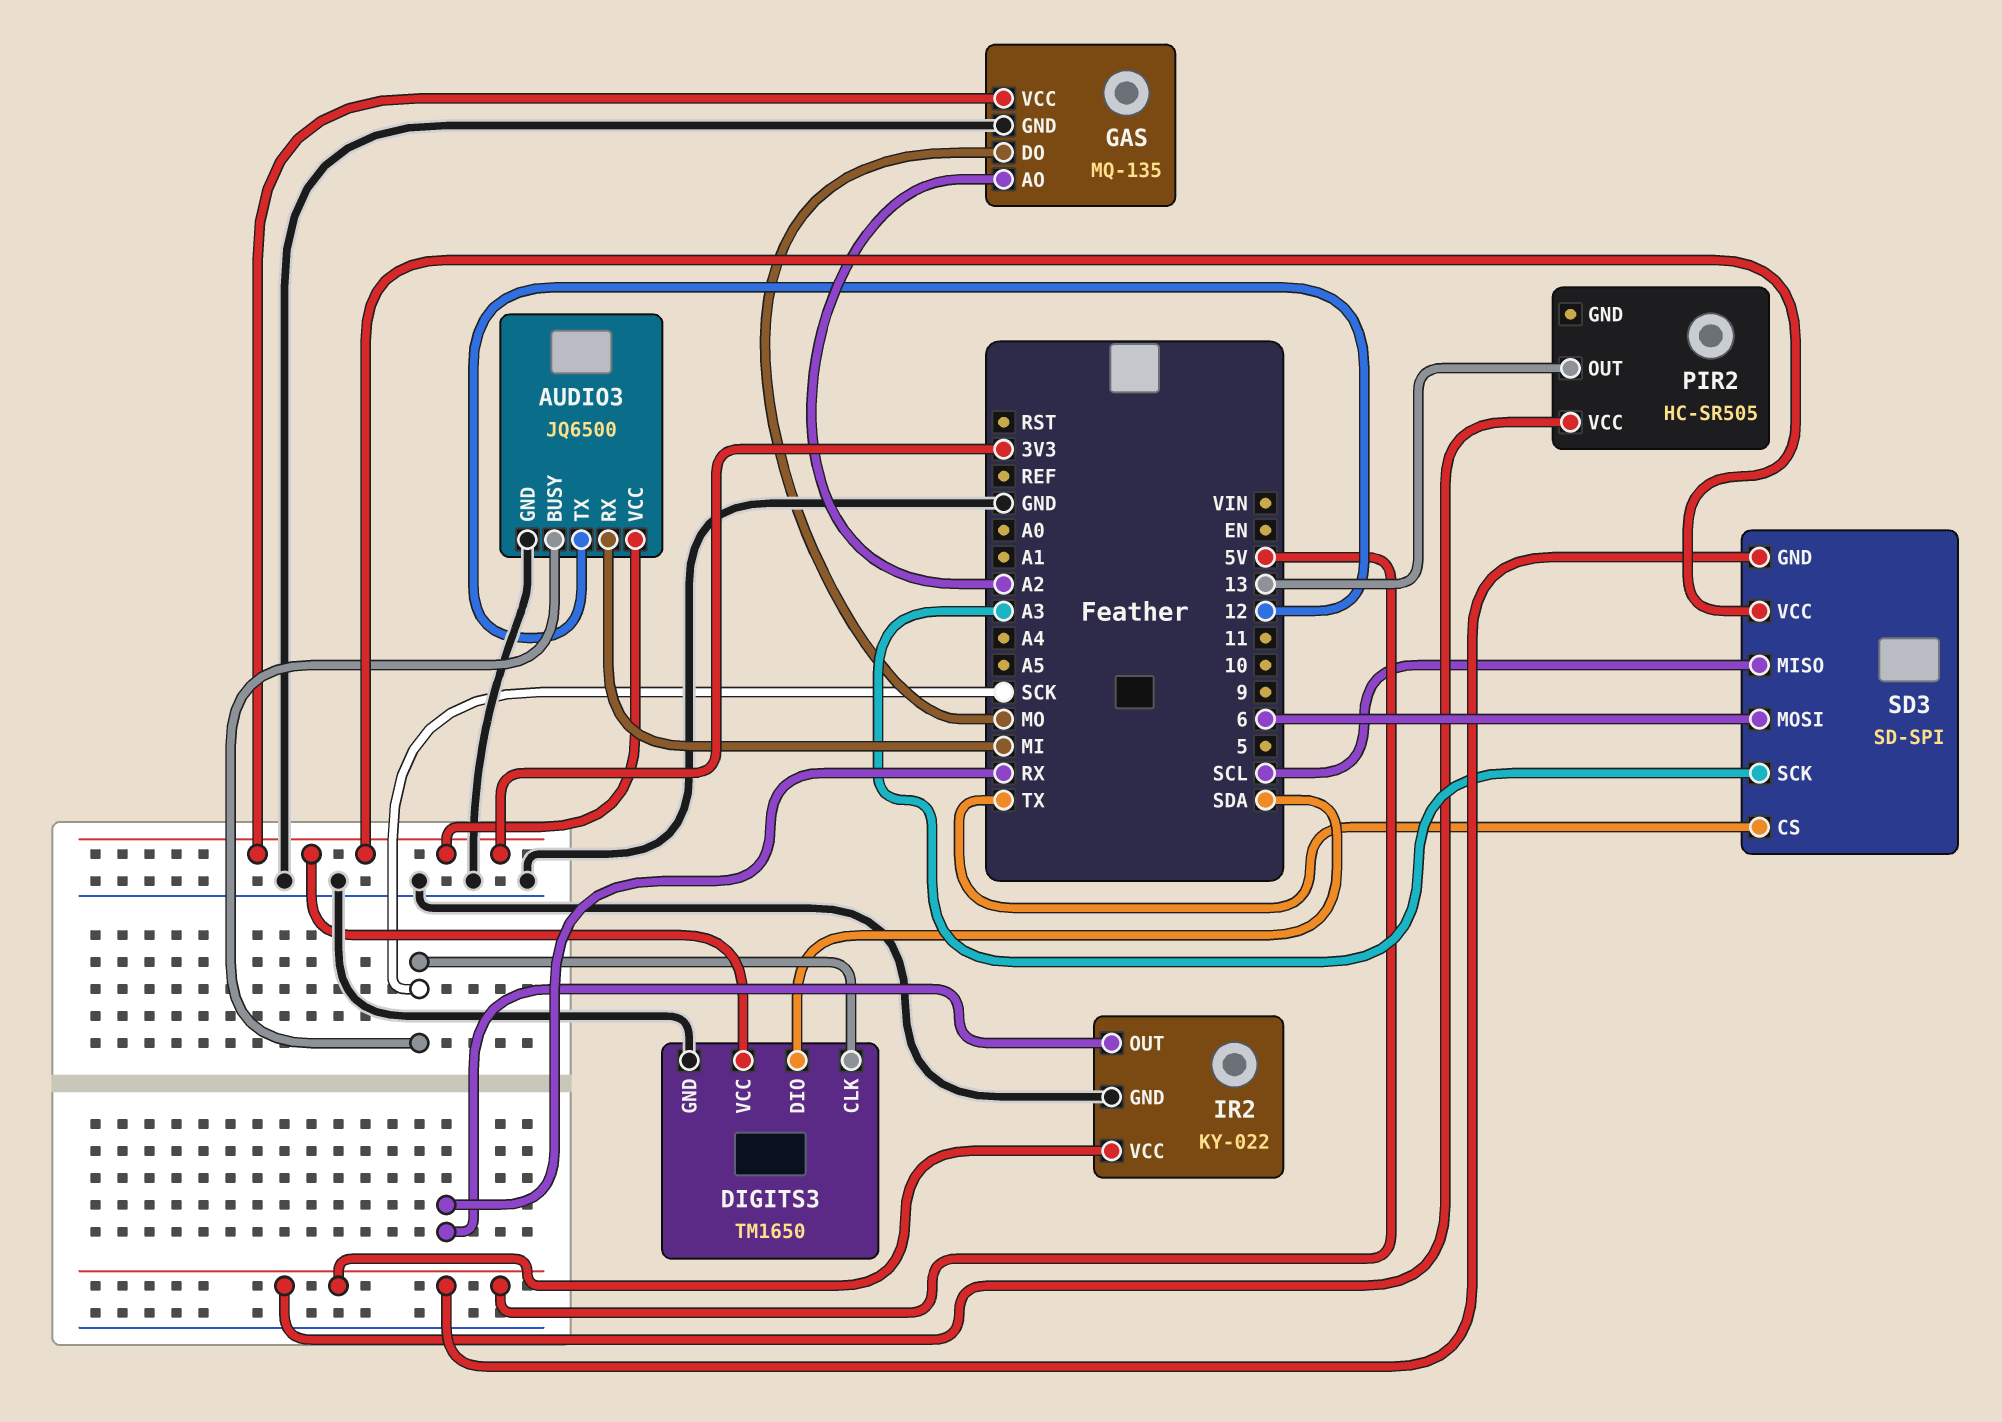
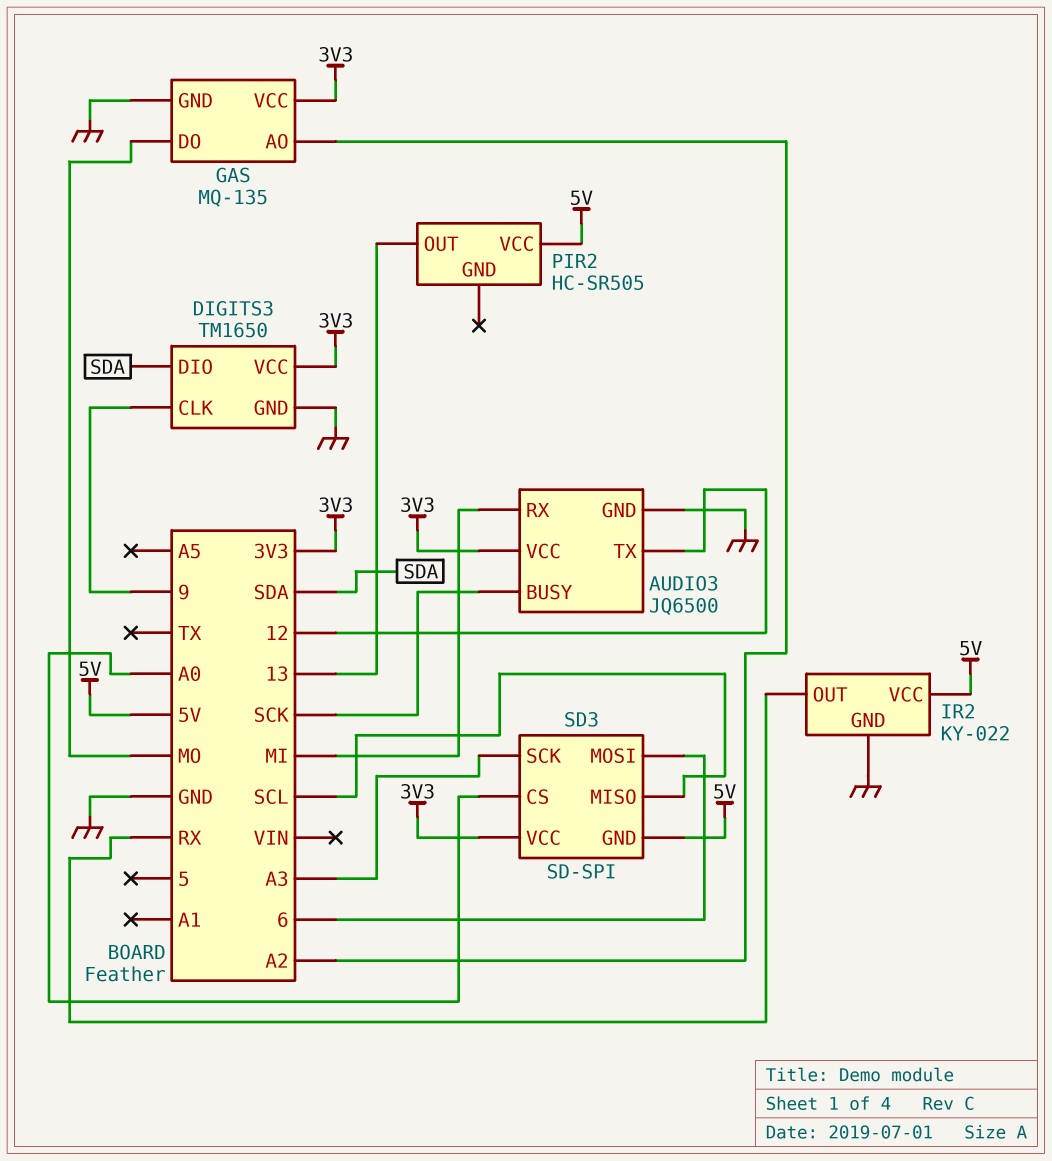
DIGITS3 pin CLK: SCK -> 9
SD3 pin CS: TX -> A0

